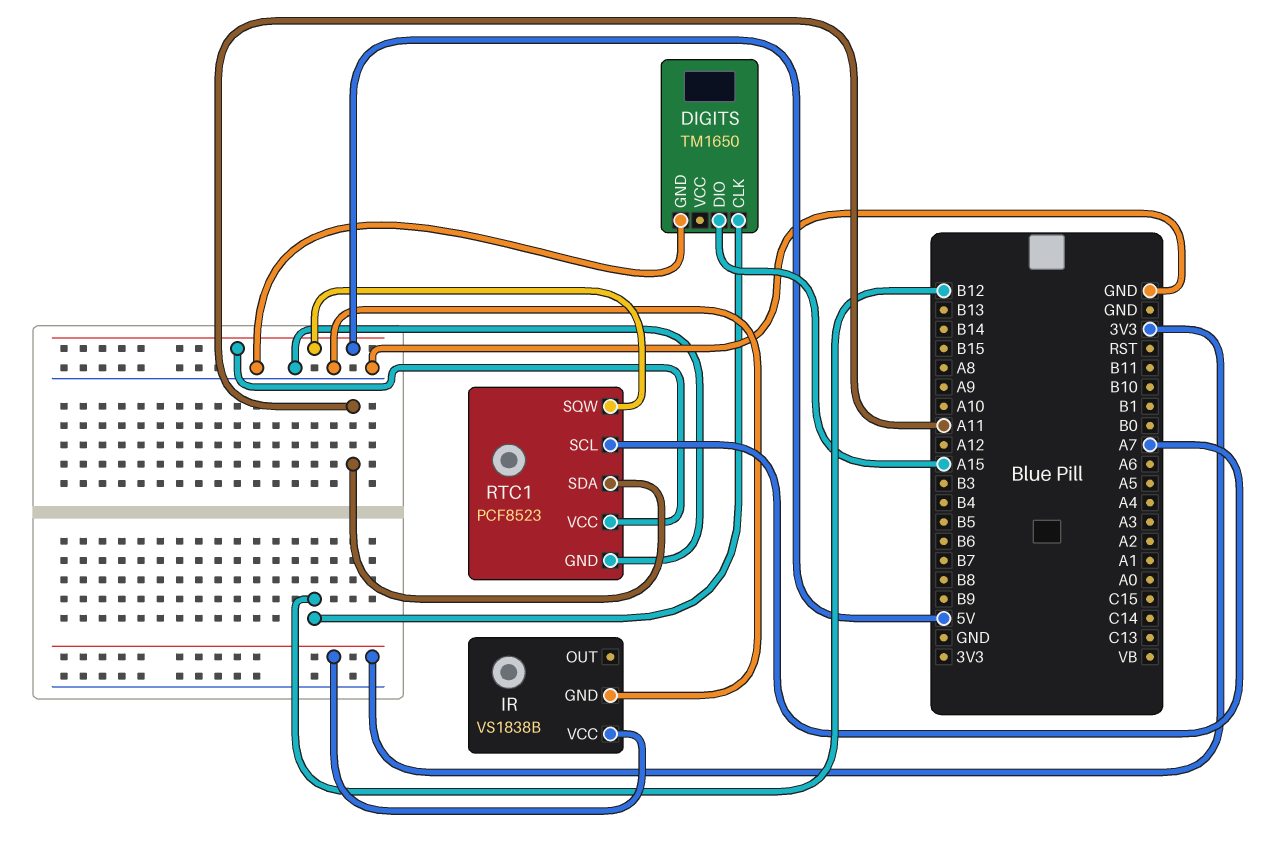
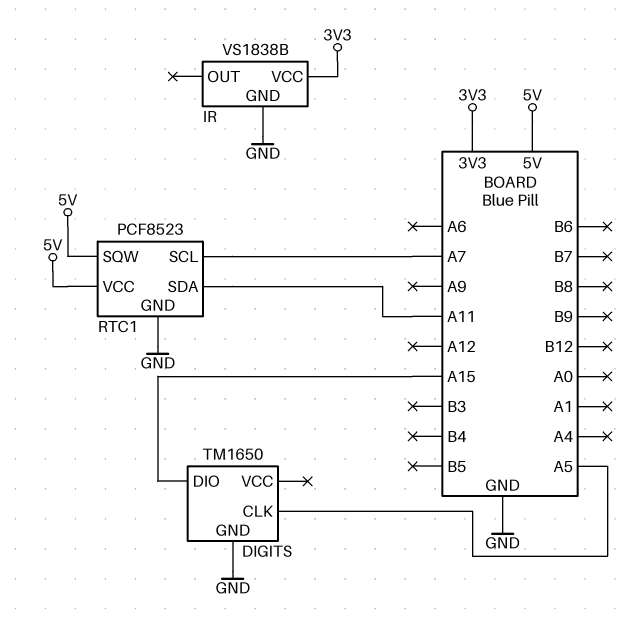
DIGITS pin CLK: B12 -> A5

